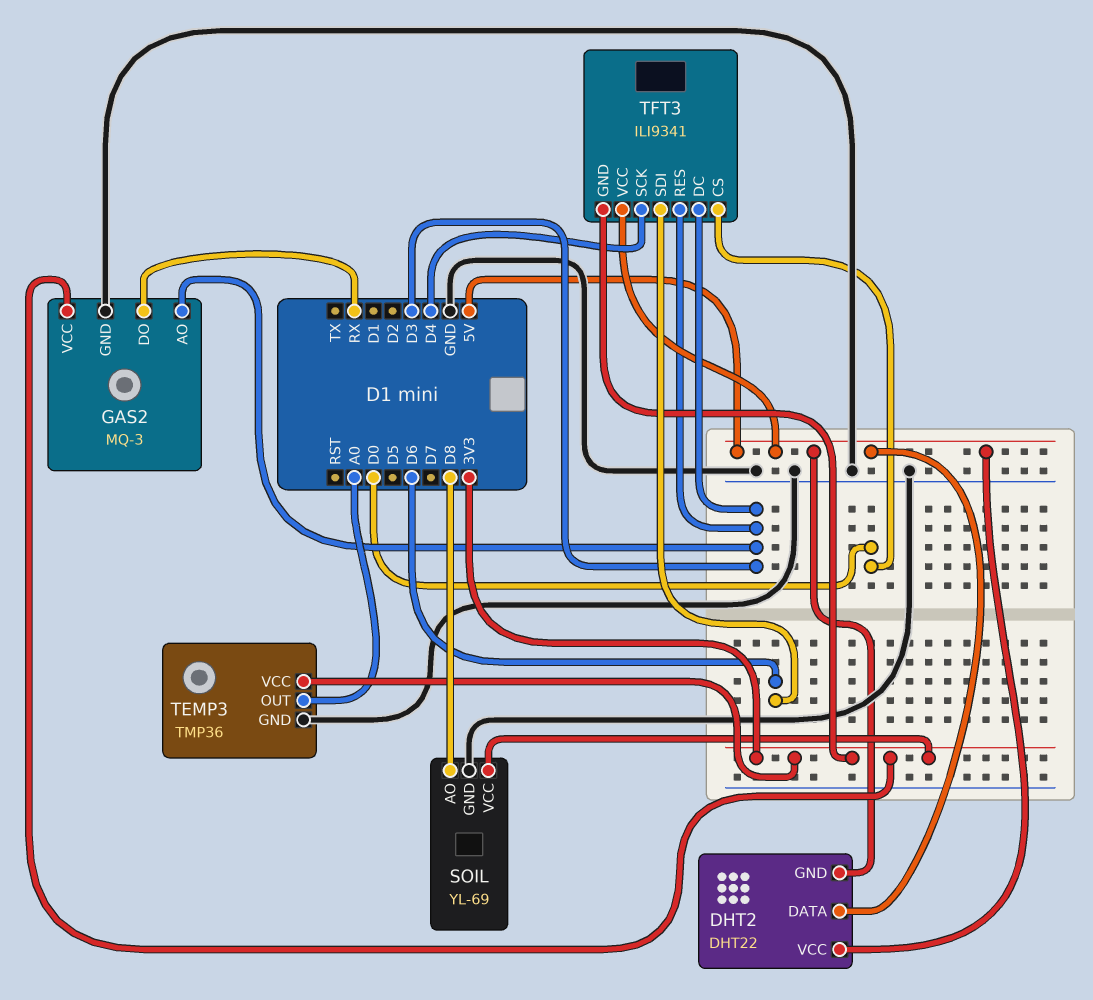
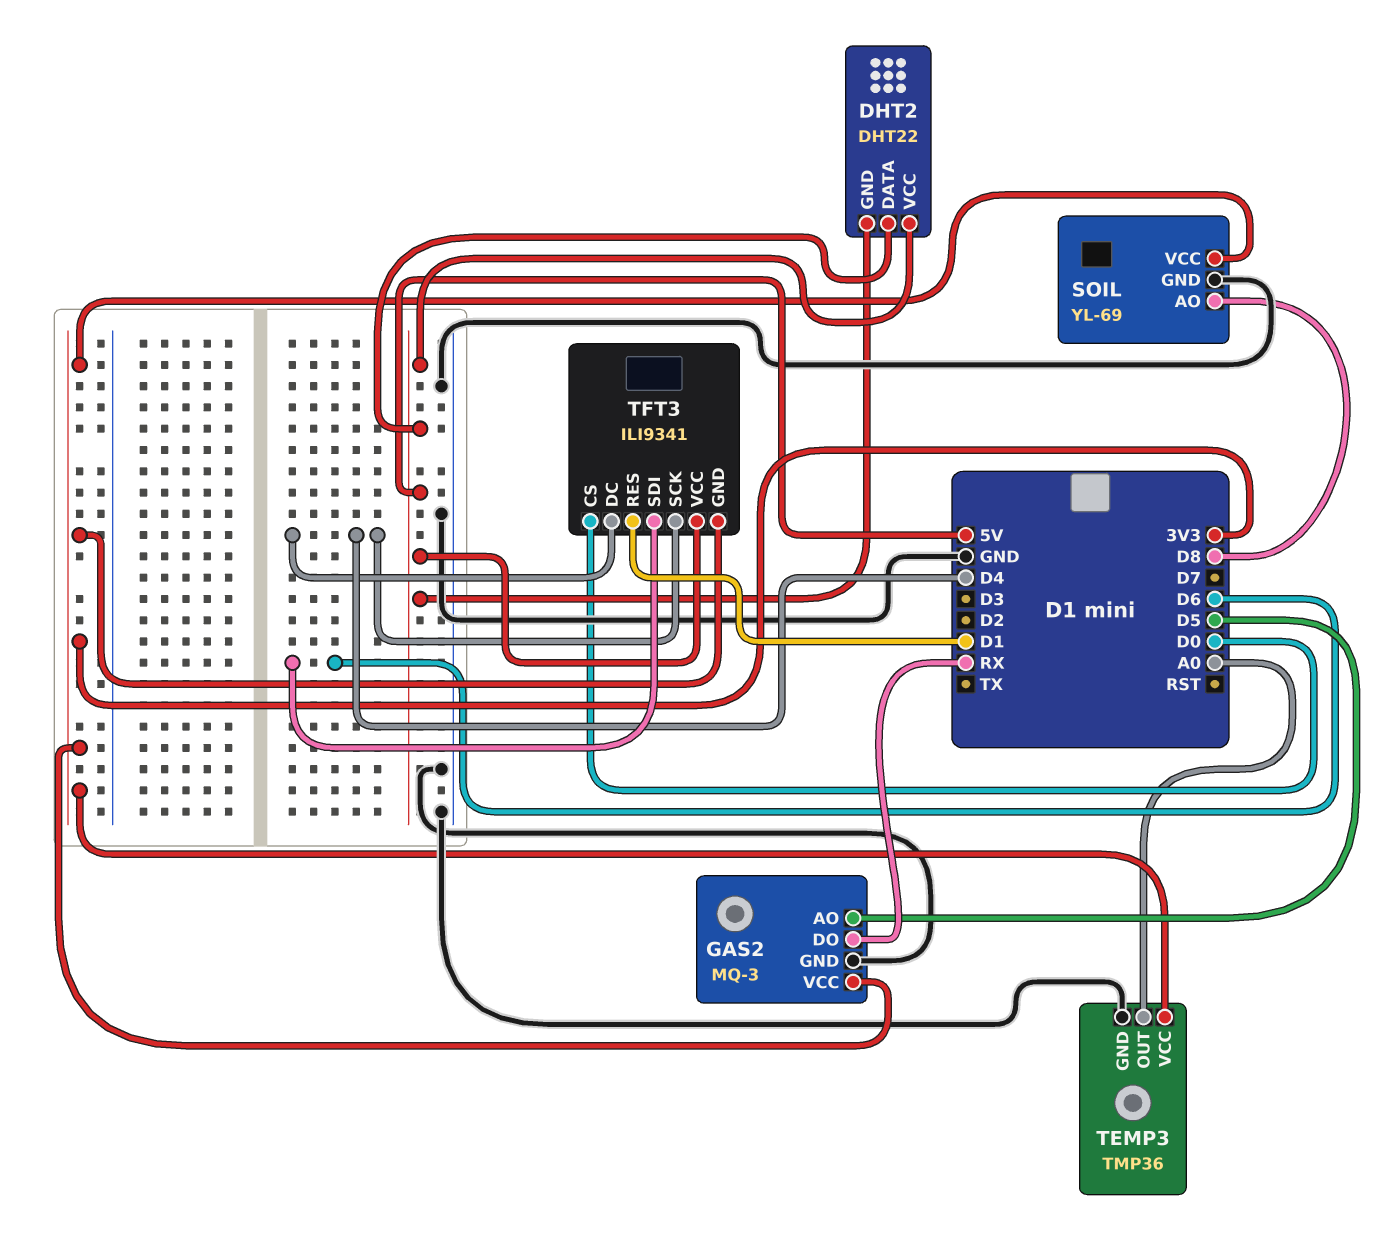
GAS2 pin AO: D3 -> D5
TFT3 pin DC: D3 -> D4
TFT3 pin RES: D3 -> D1

